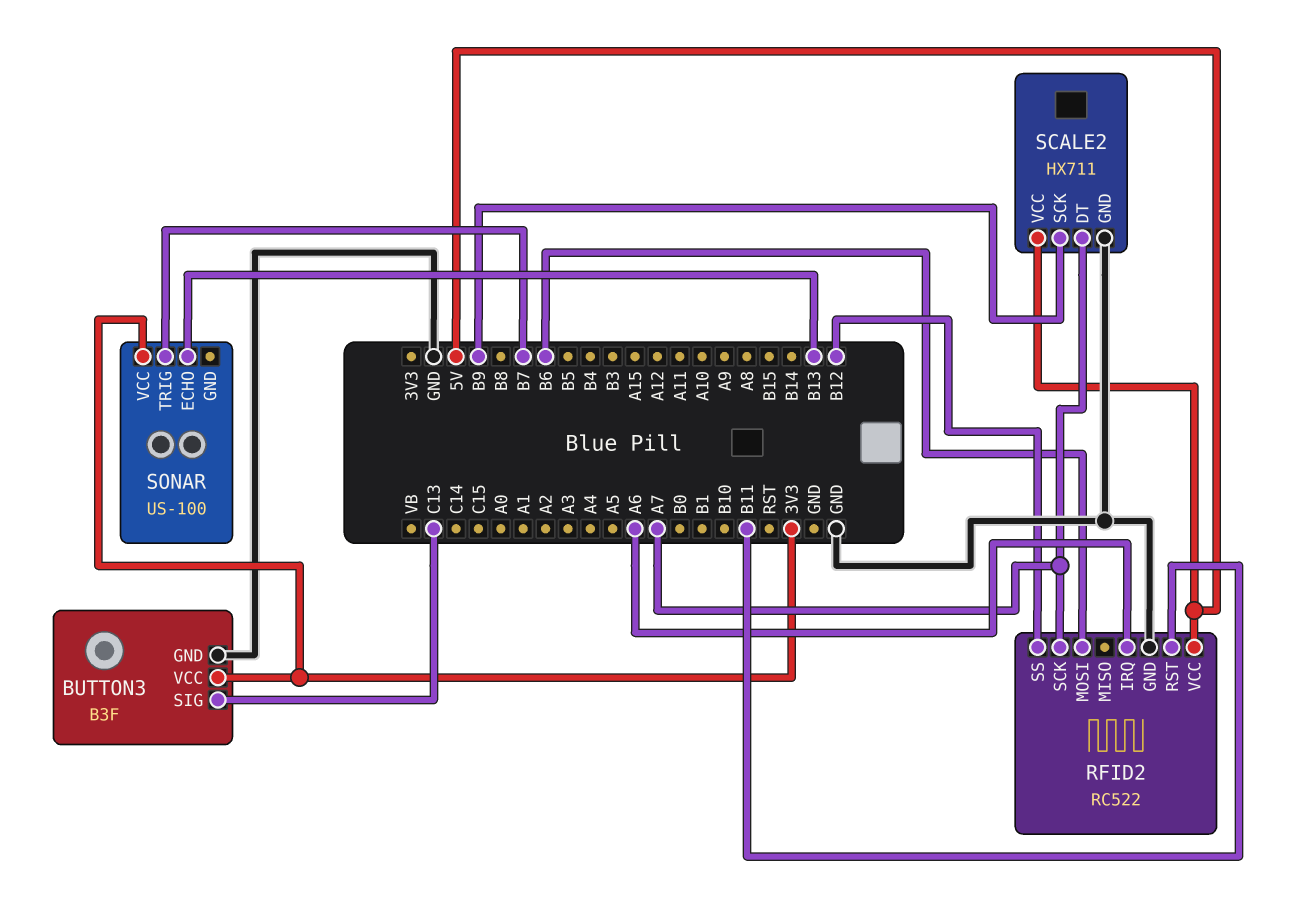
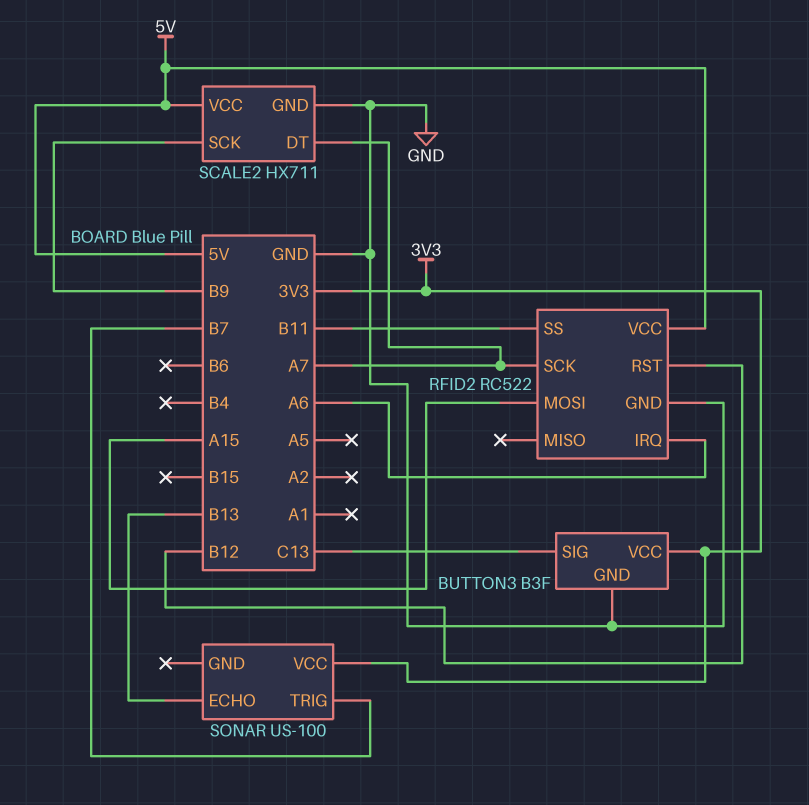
RFID2 pin MOSI: B6 -> A15
RFID2 pin RST: B11 -> B12
RFID2 pin SS: B12 -> B11

